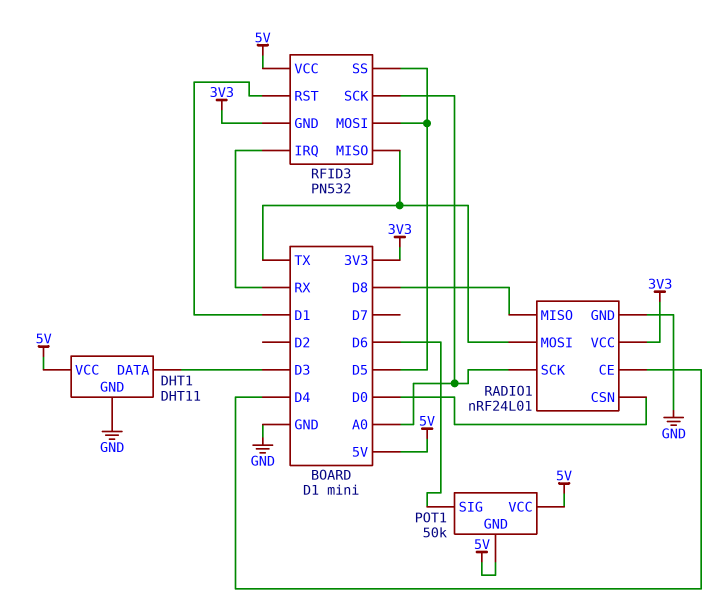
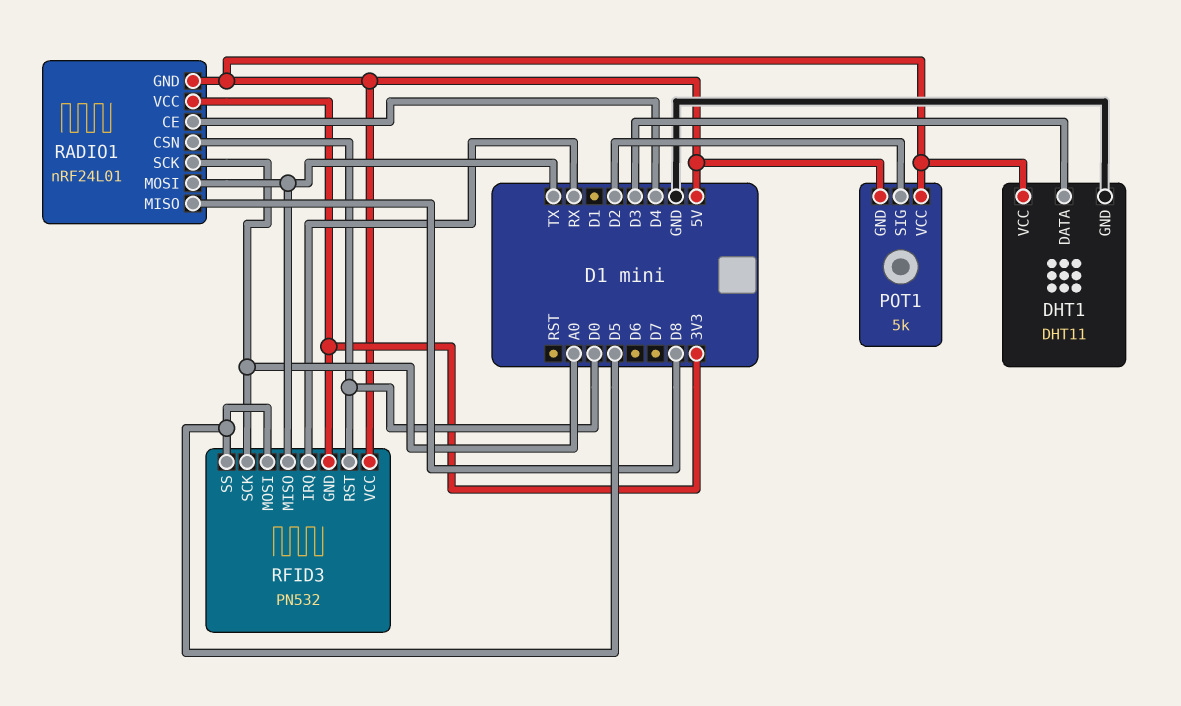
POT1: 50k -> 5k
POT1 pin SIG: D6 -> D2
RADIO1 pin GND: GND -> 5V
RFID3 pin RST: D1 -> D0

